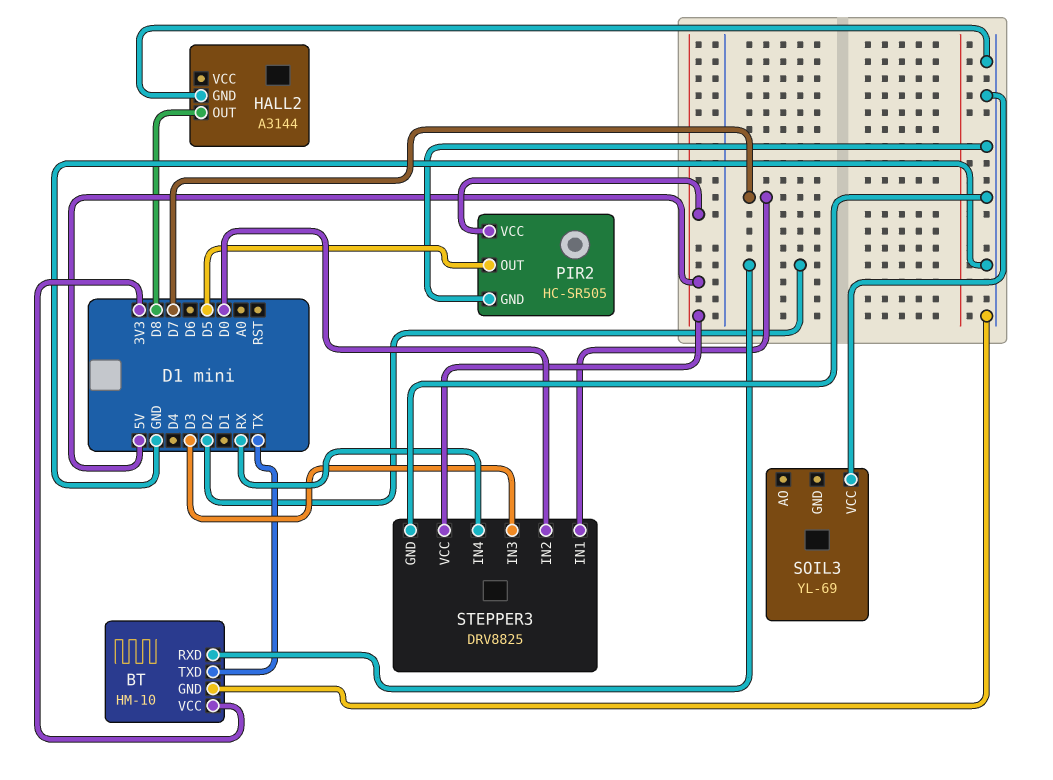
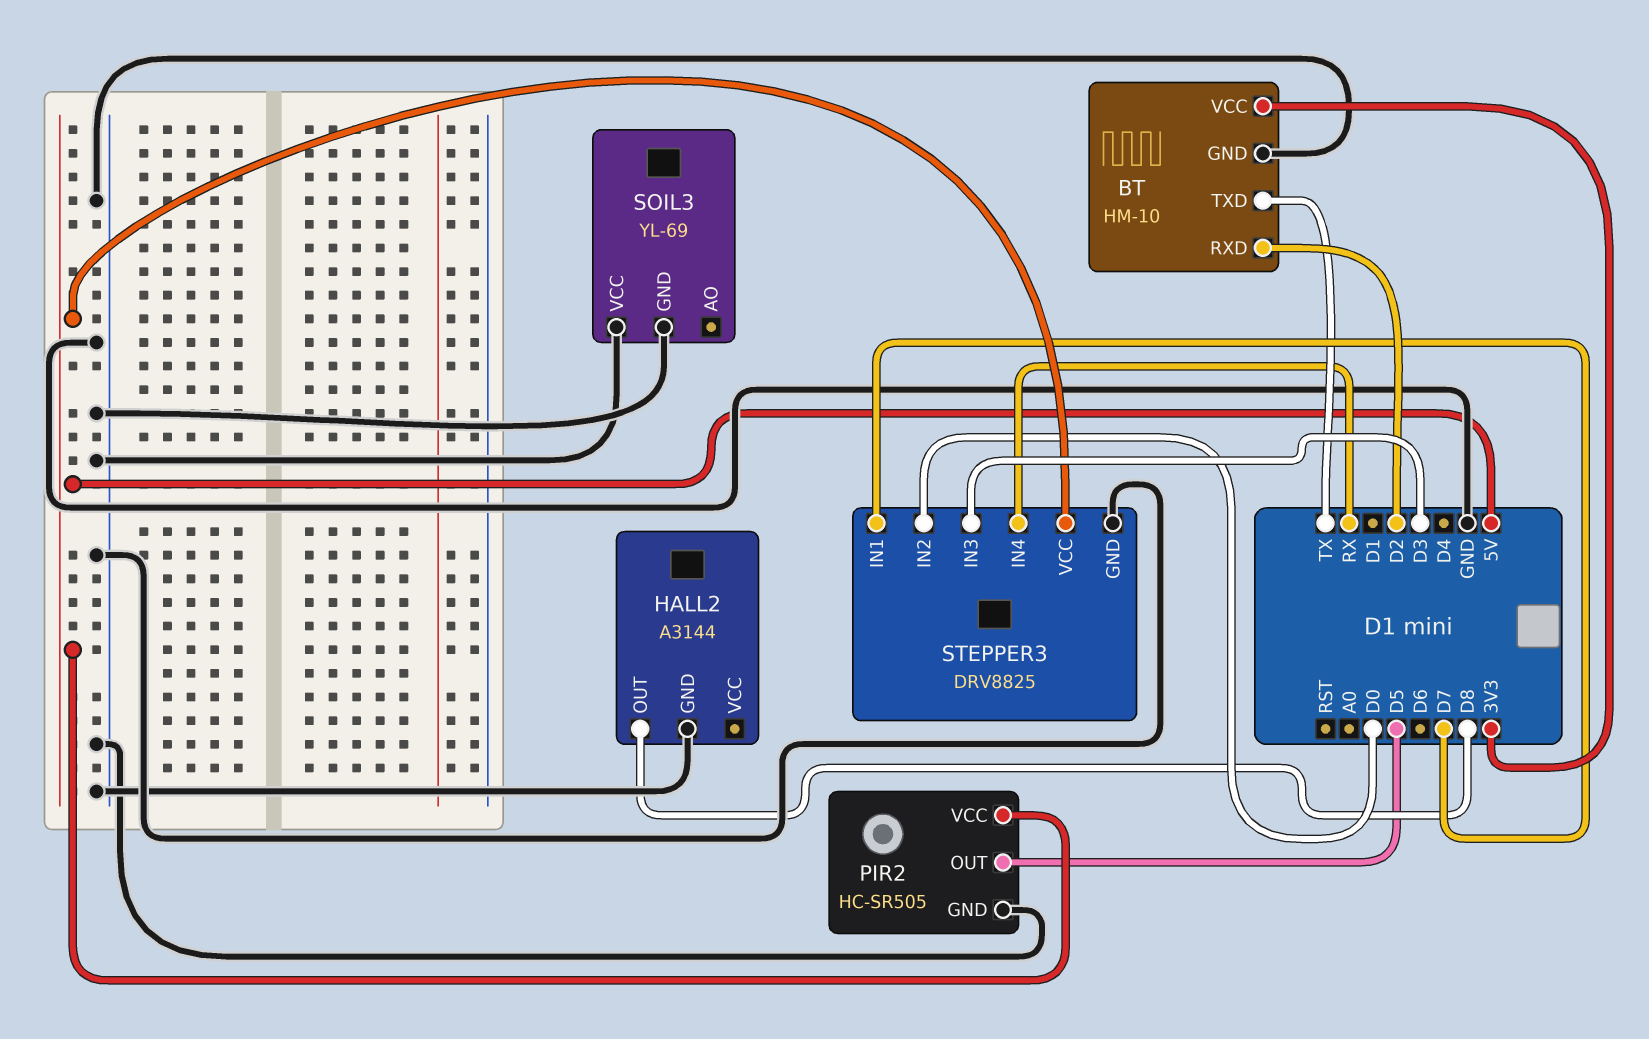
SOIL3 pin GND: none -> GND

